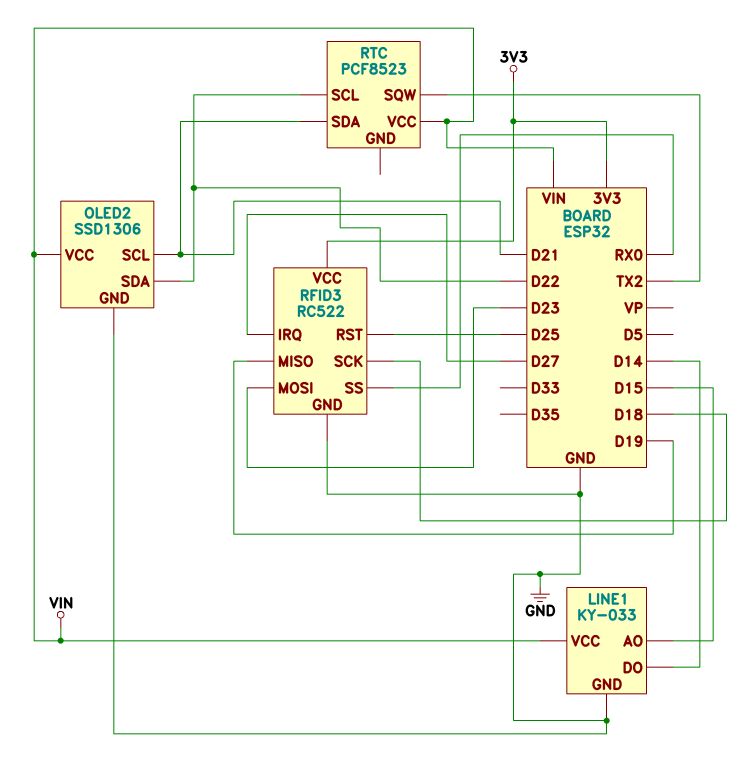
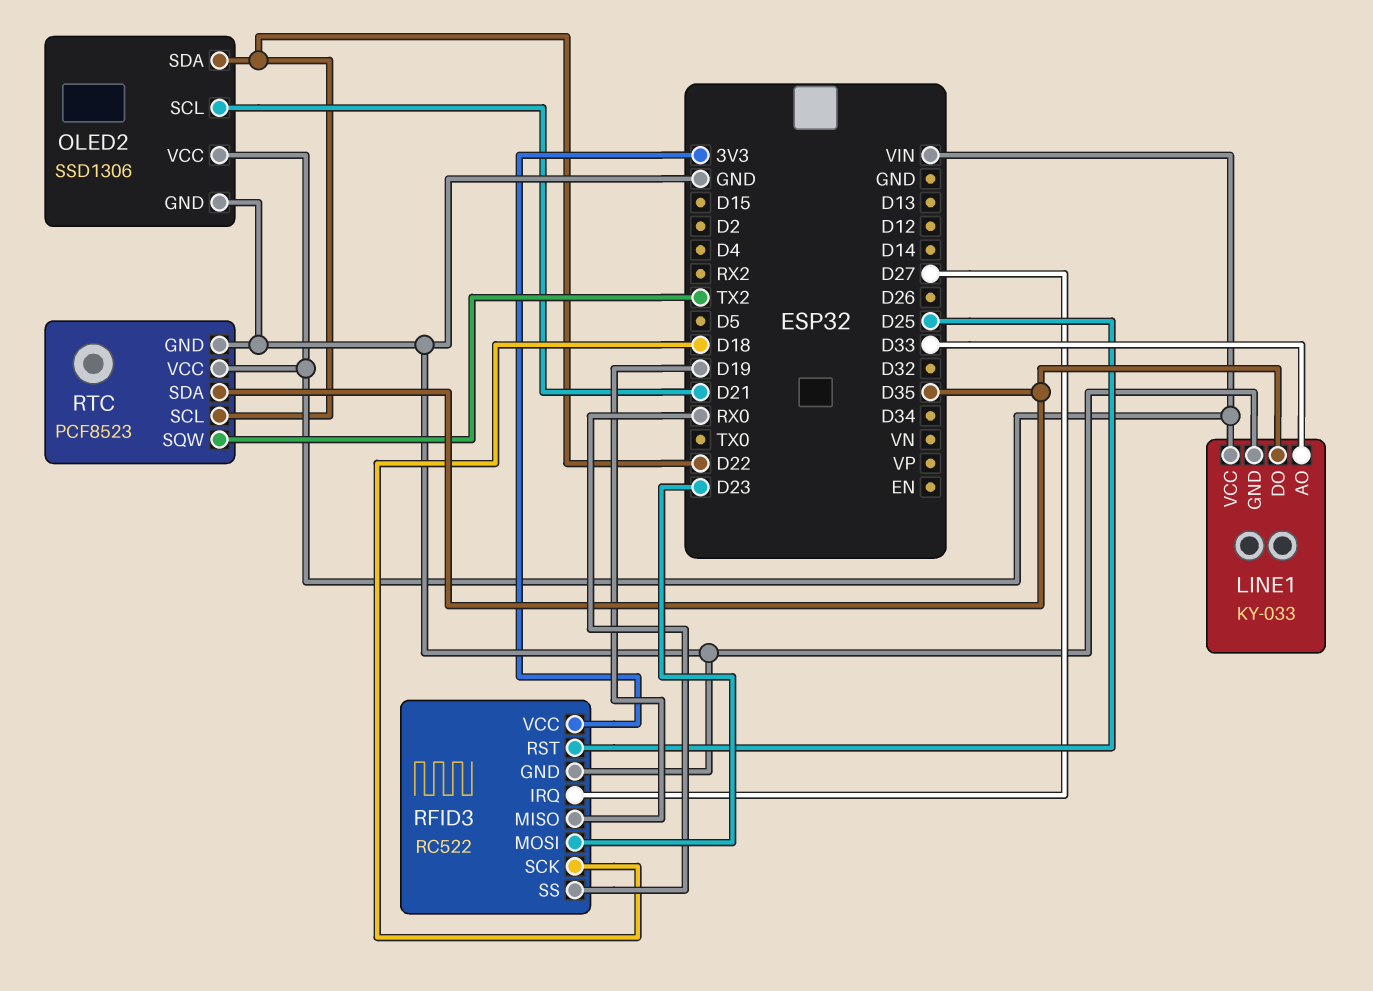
LINE1 pin AO: D15 -> D33
LINE1 pin DO: D14 -> D35
RTC pin GND: none -> GND
RTC pin SDA: D21 -> D35

